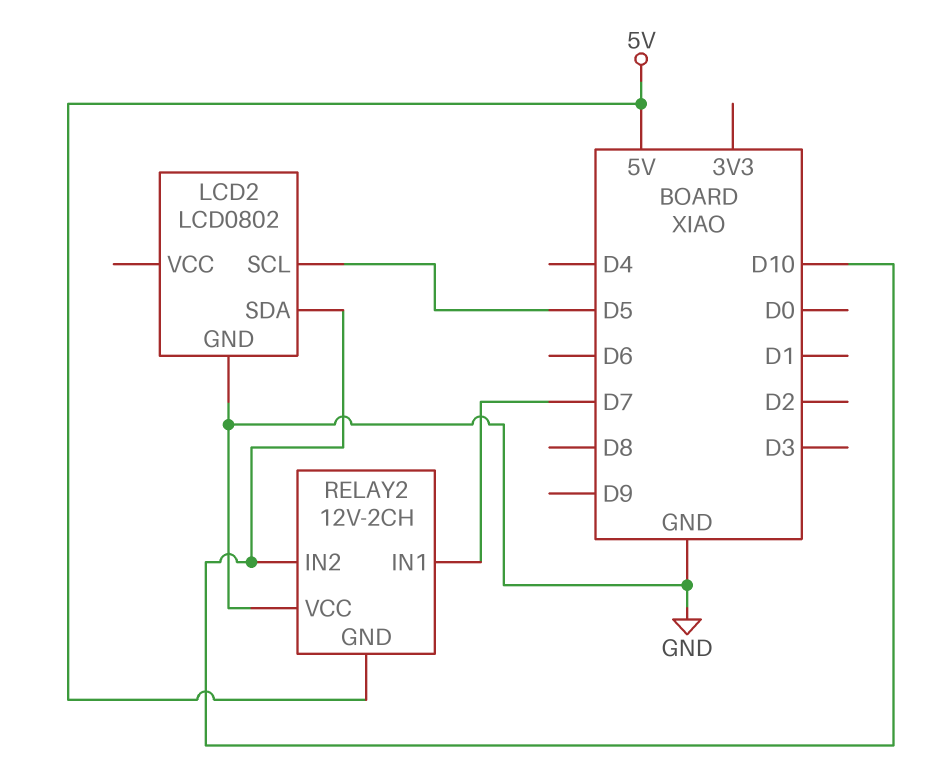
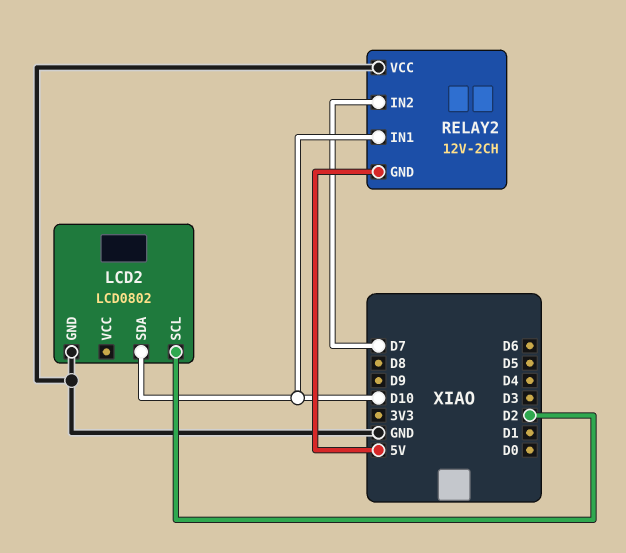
LCD2 pin SCL: D5 -> D2
RELAY2 pin IN1: D7 -> D10
RELAY2 pin IN2: D10 -> D7

